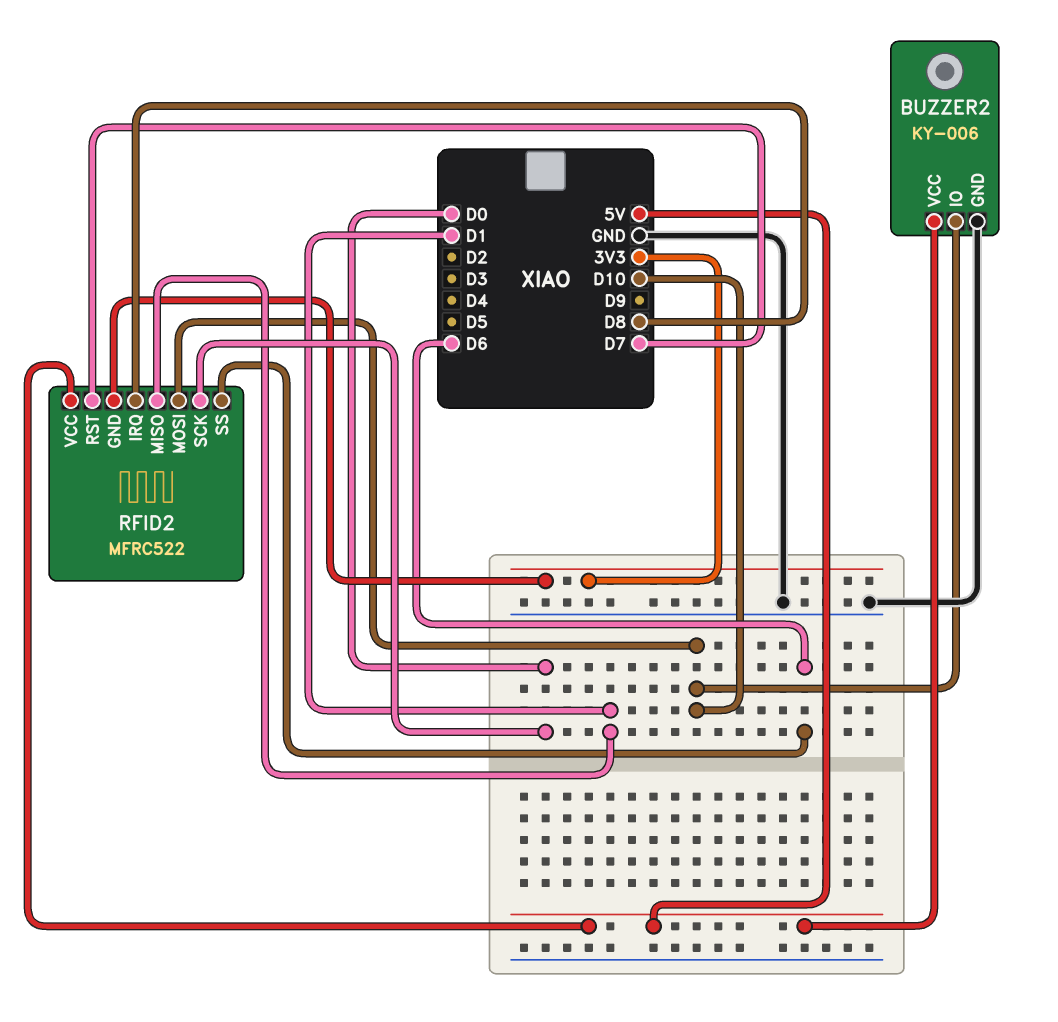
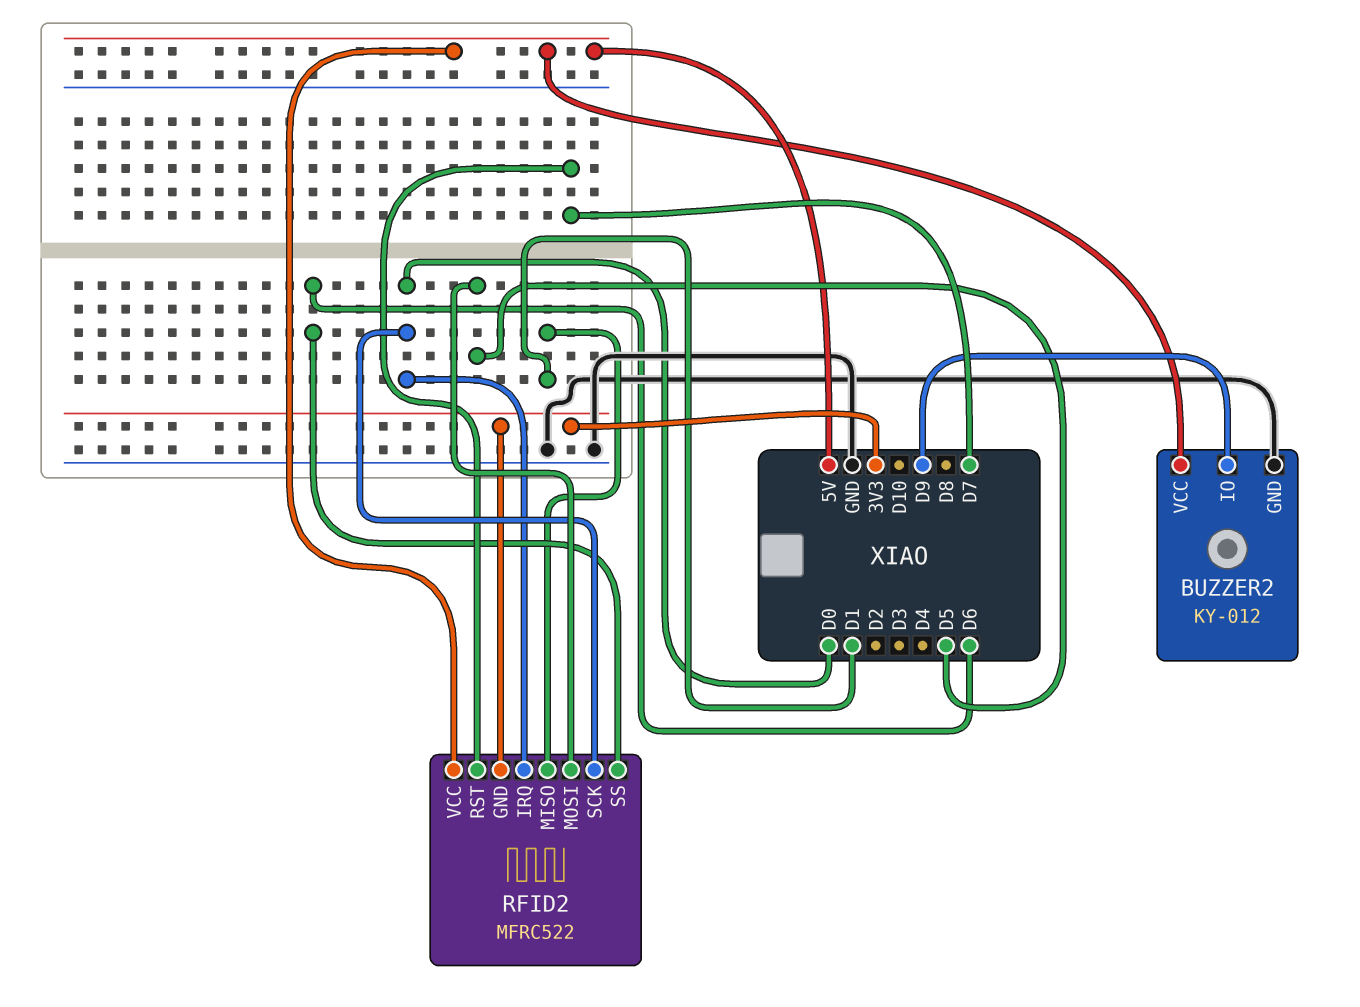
BUZZER2: KY-006 -> KY-012
BUZZER2 pin IO: D10 -> D9
RFID2 pin IRQ: D8 -> D0
RFID2 pin MOSI: D10 -> D5

